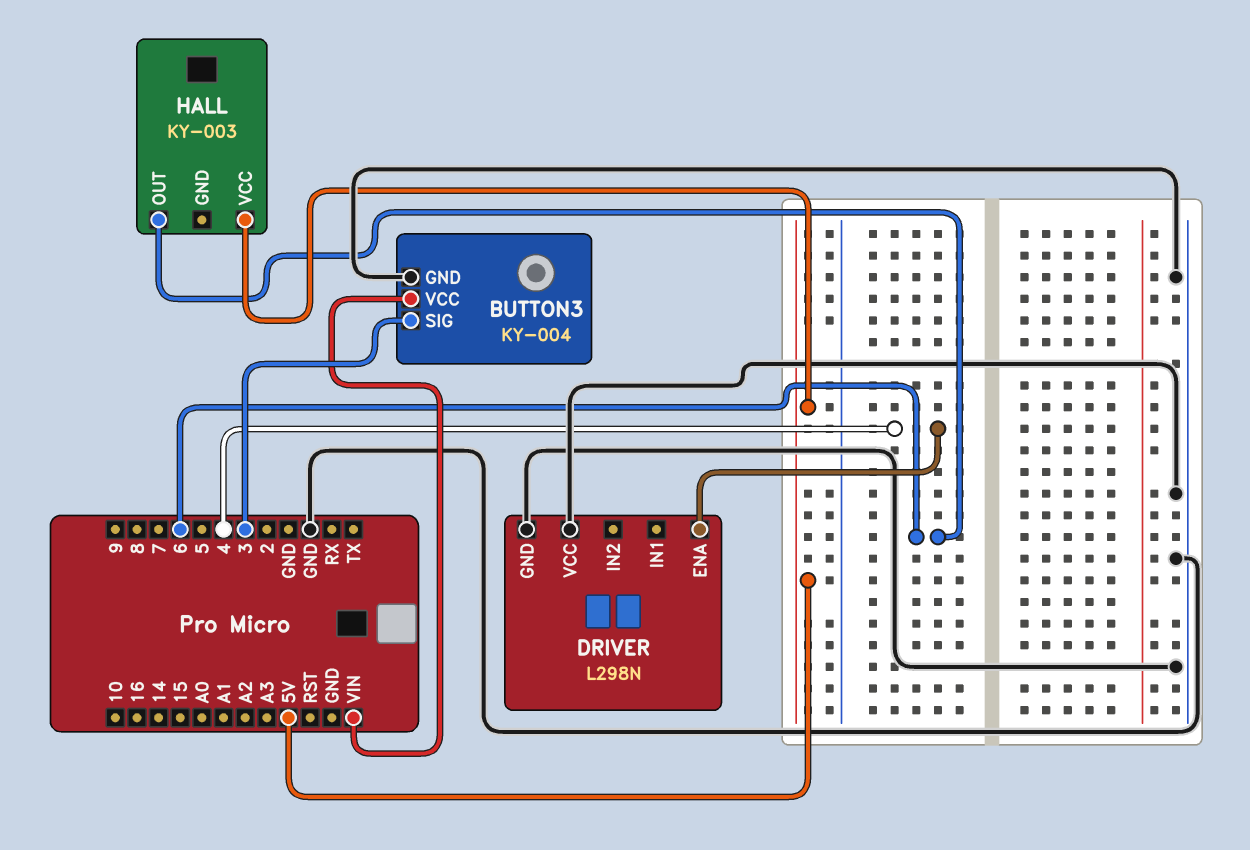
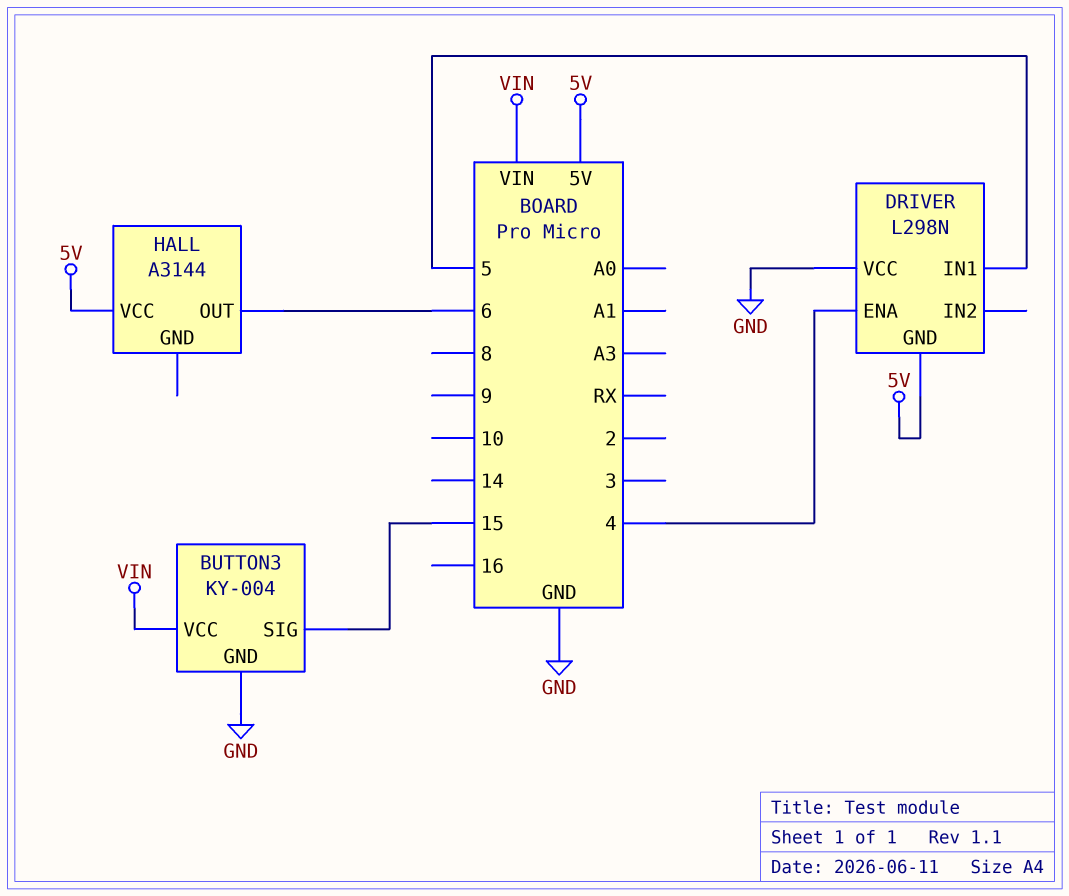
BUTTON3 pin SIG: 3 -> 15
DRIVER pin GND: GND -> 5V
DRIVER pin IN1: none -> 5
HALL: KY-003 -> A3144

